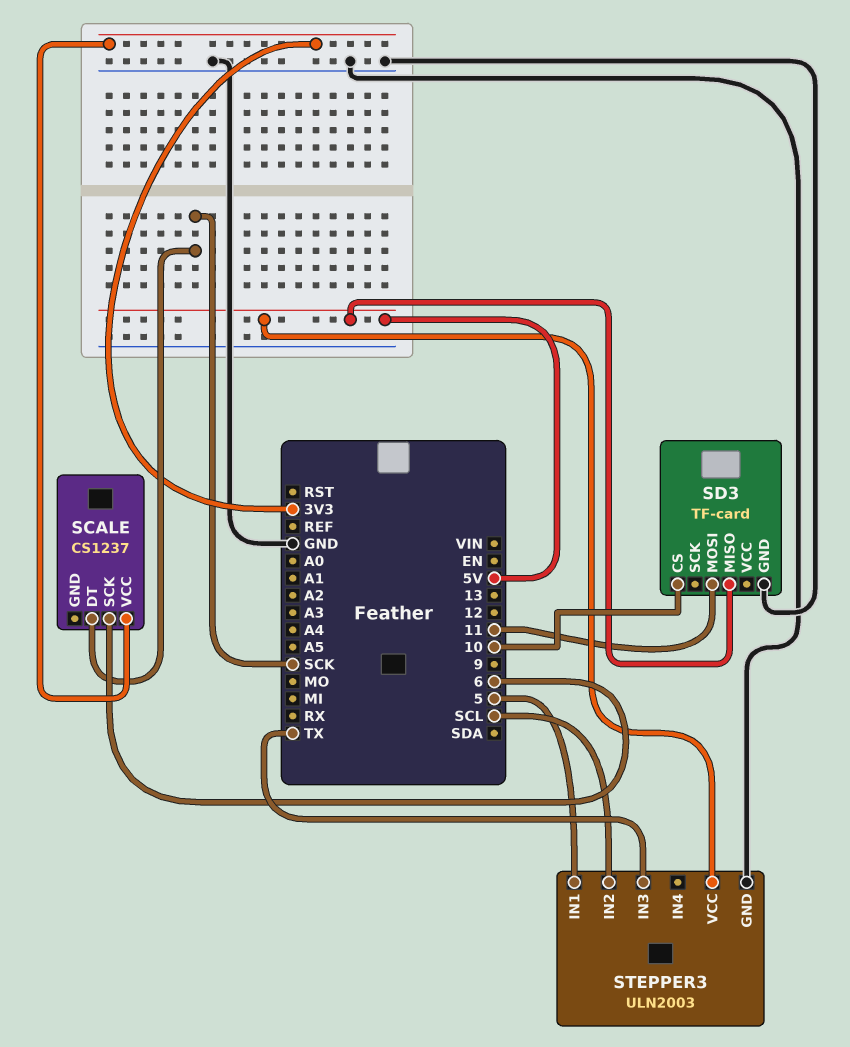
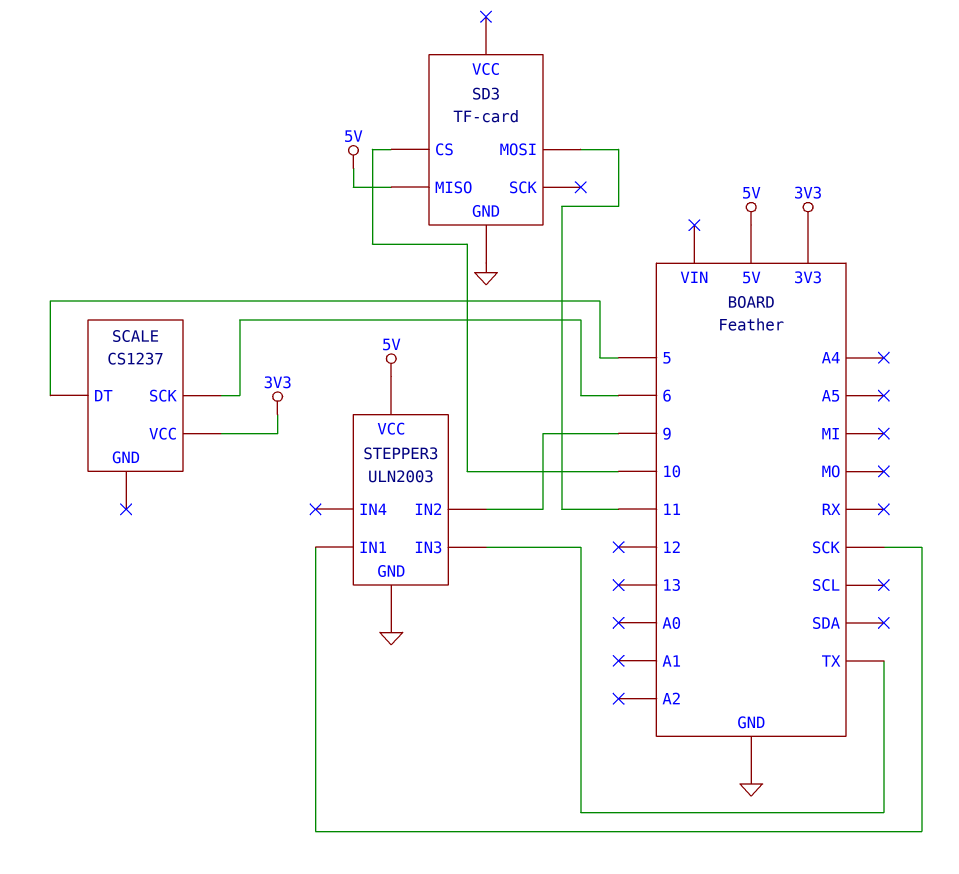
SCALE pin DT: SCK -> 5
STEPPER3 pin IN1: 5 -> SCK
STEPPER3 pin IN2: SCL -> 9

